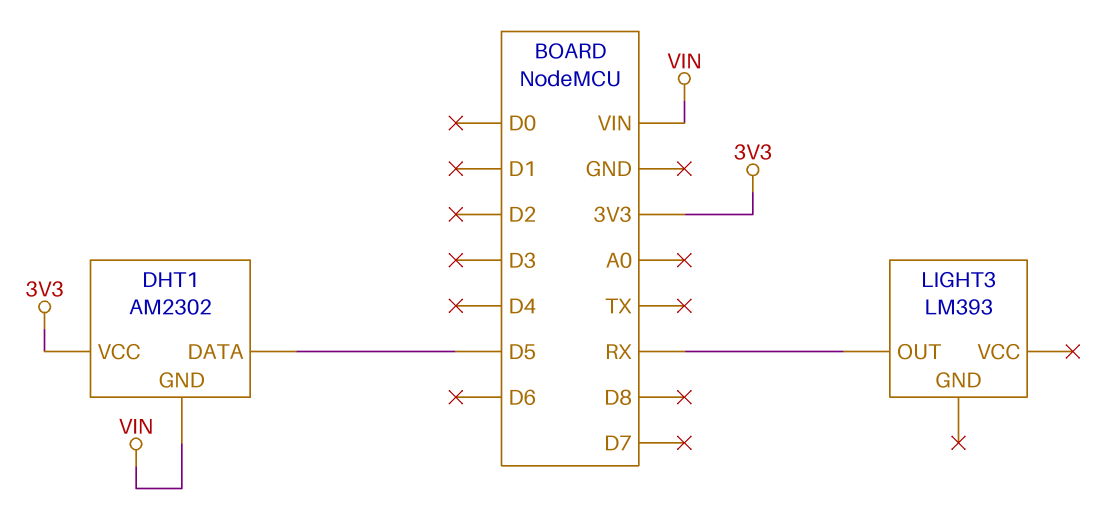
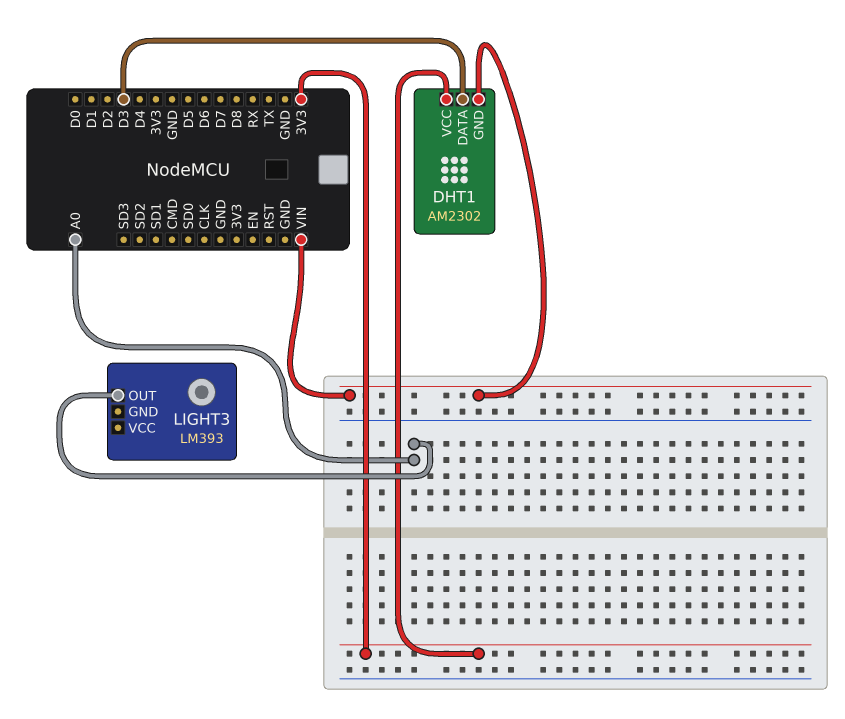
DHT1 pin DATA: D5 -> D3
LIGHT3 pin OUT: RX -> A0

